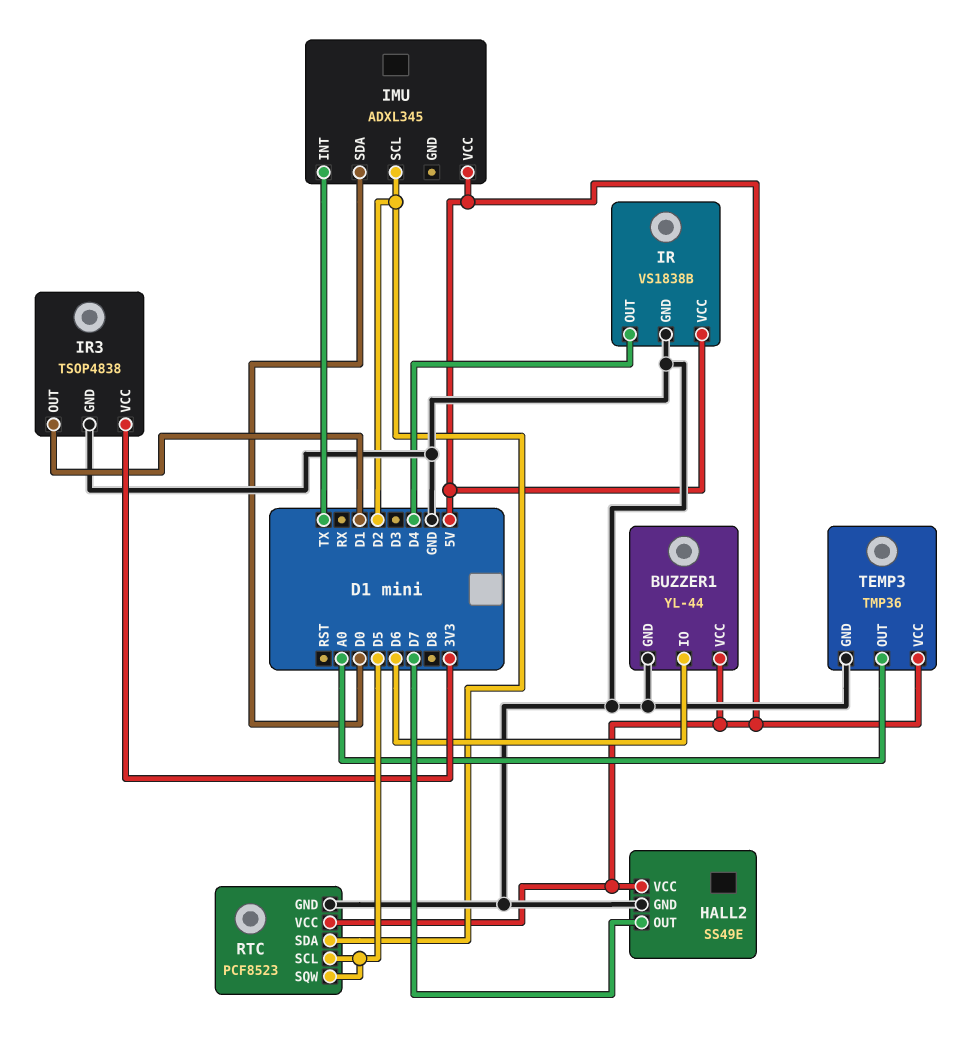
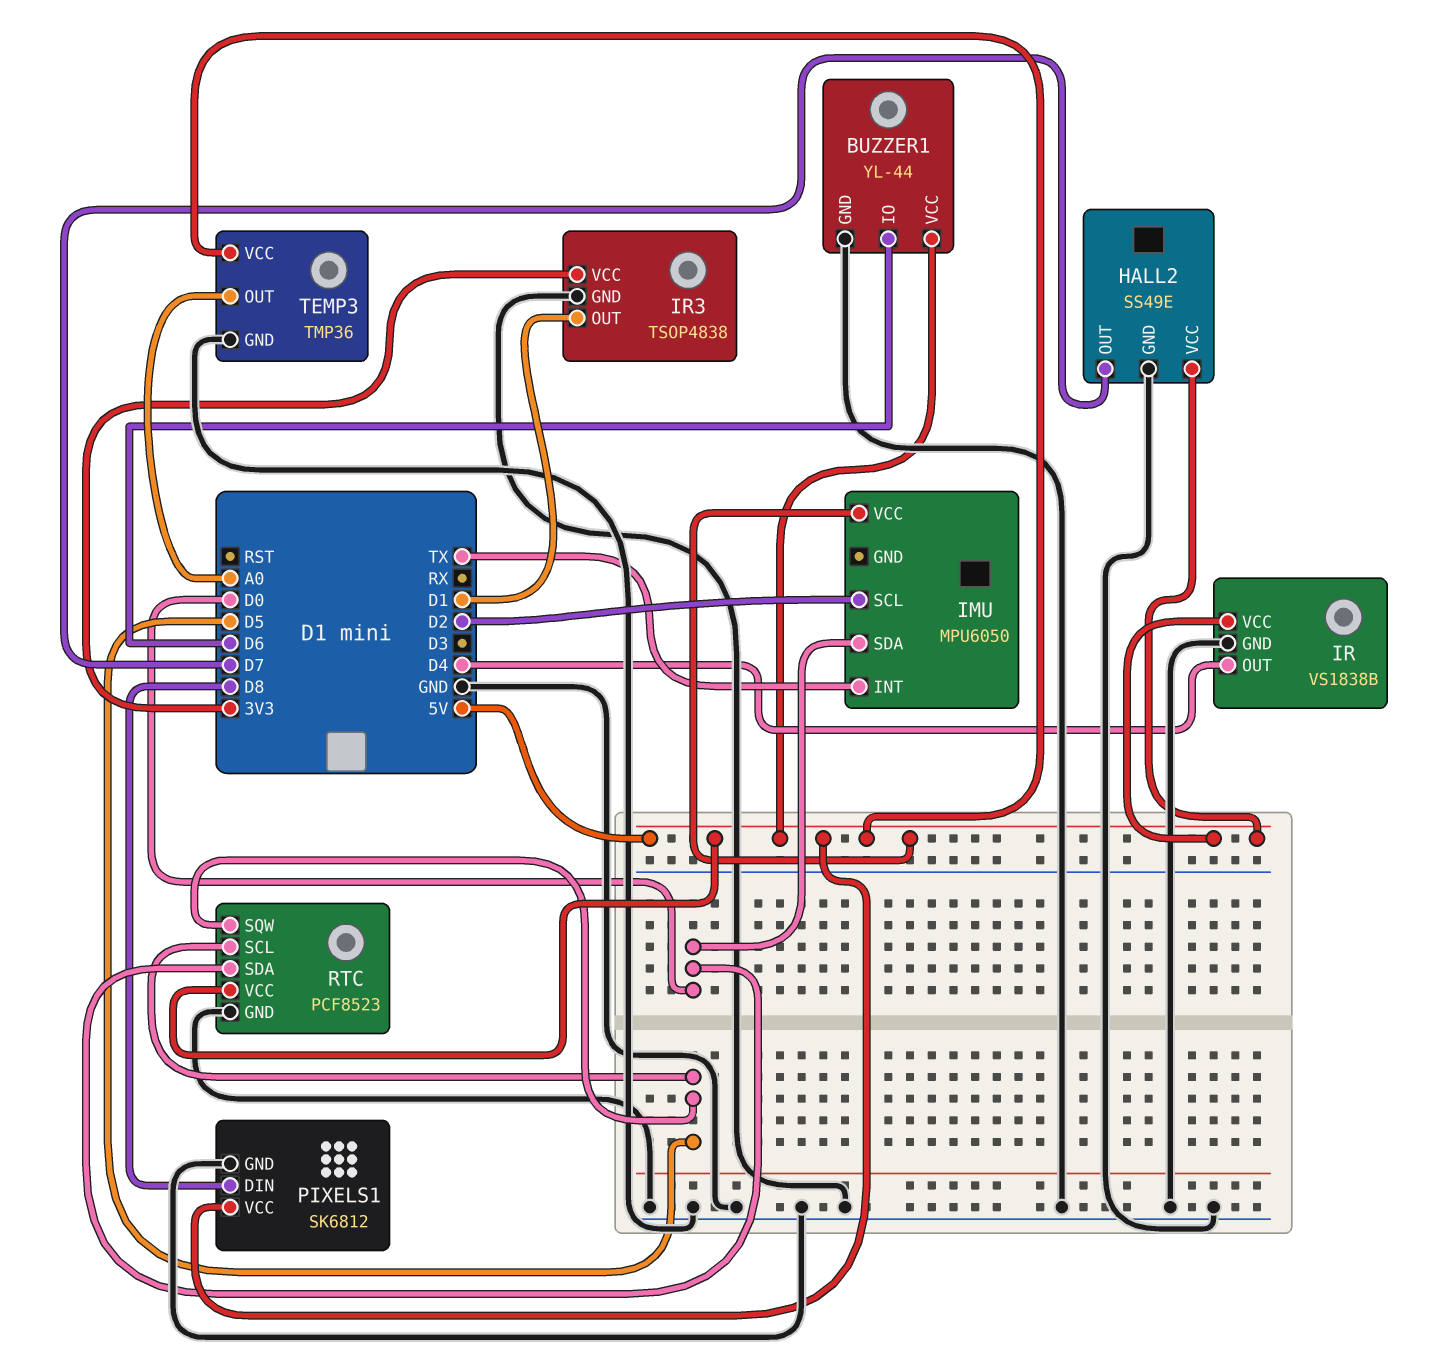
IMU: ADXL345 -> MPU6050
PIXELS1: none -> SK6812
PIXELS1 pin DIN: none -> D8
PIXELS1 pin GND: none -> GND
PIXELS1 pin VCC: none -> 5V
RTC pin SDA: D2 -> D0

